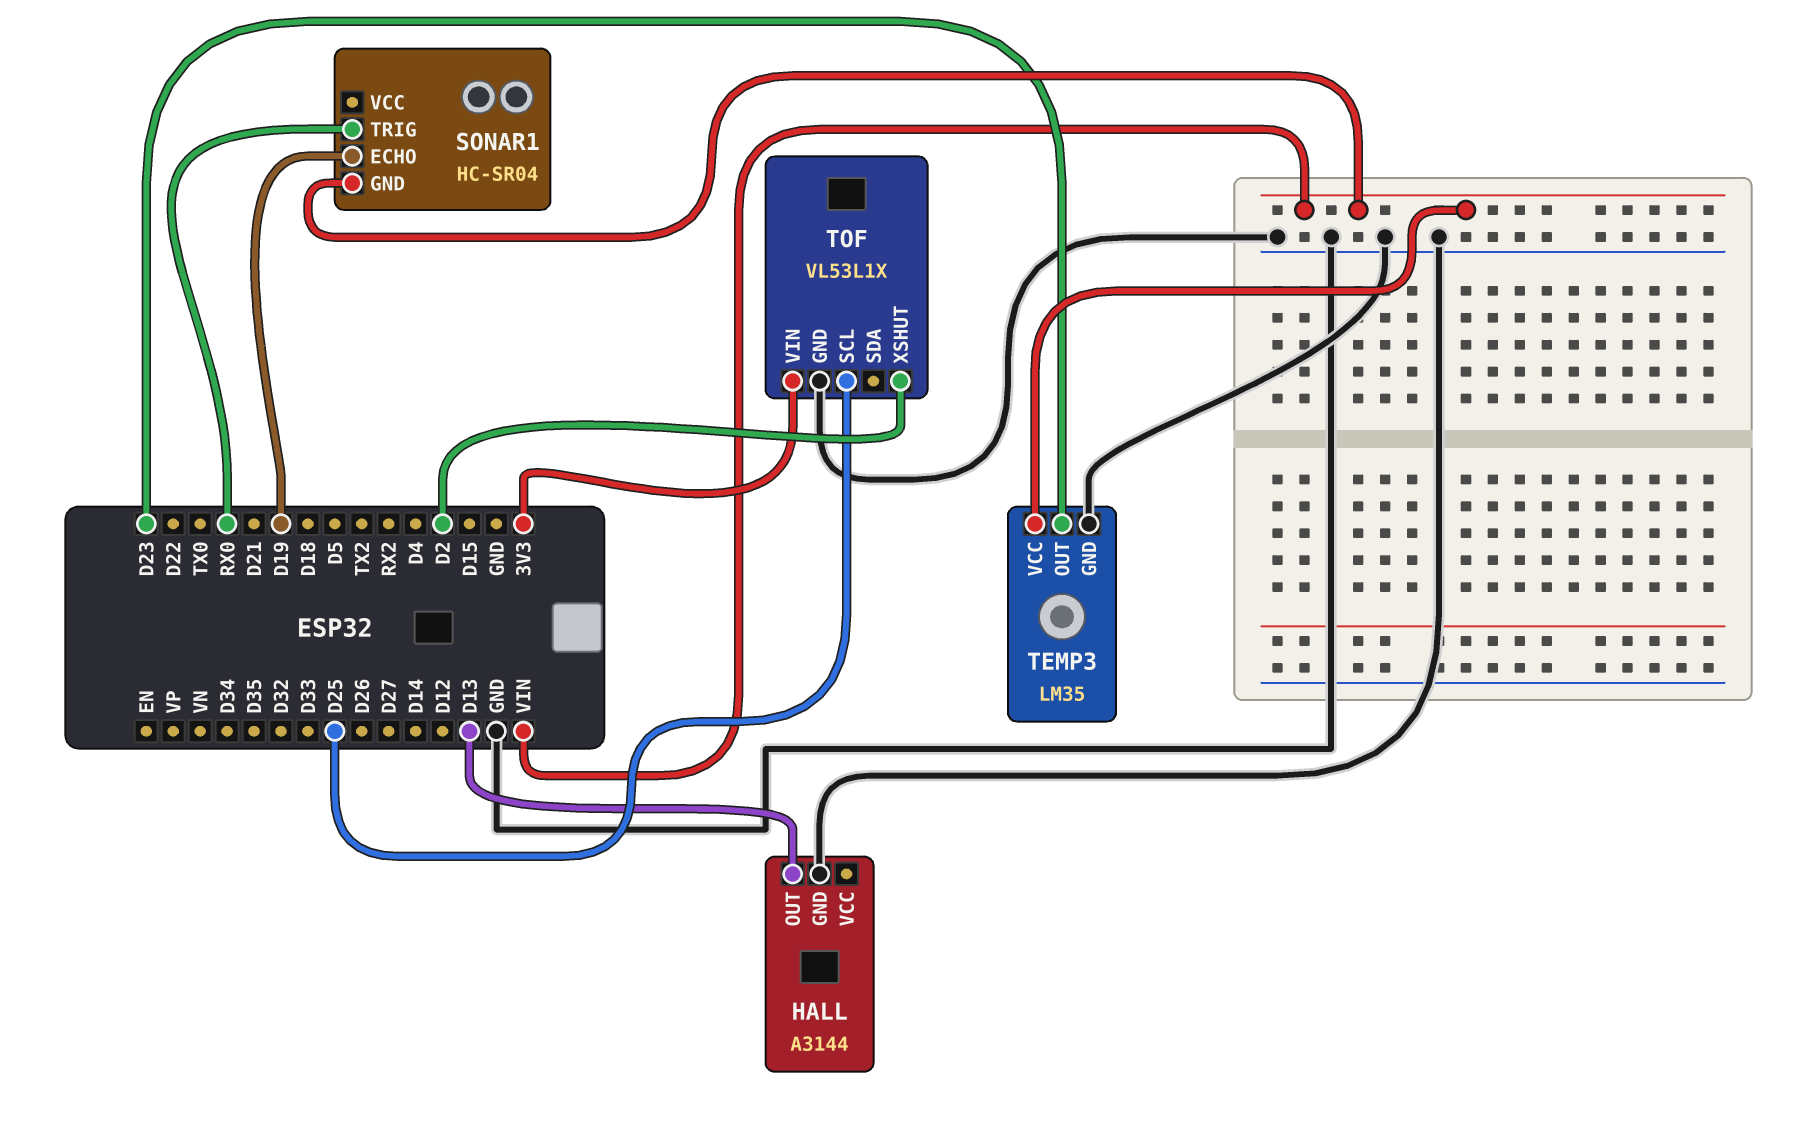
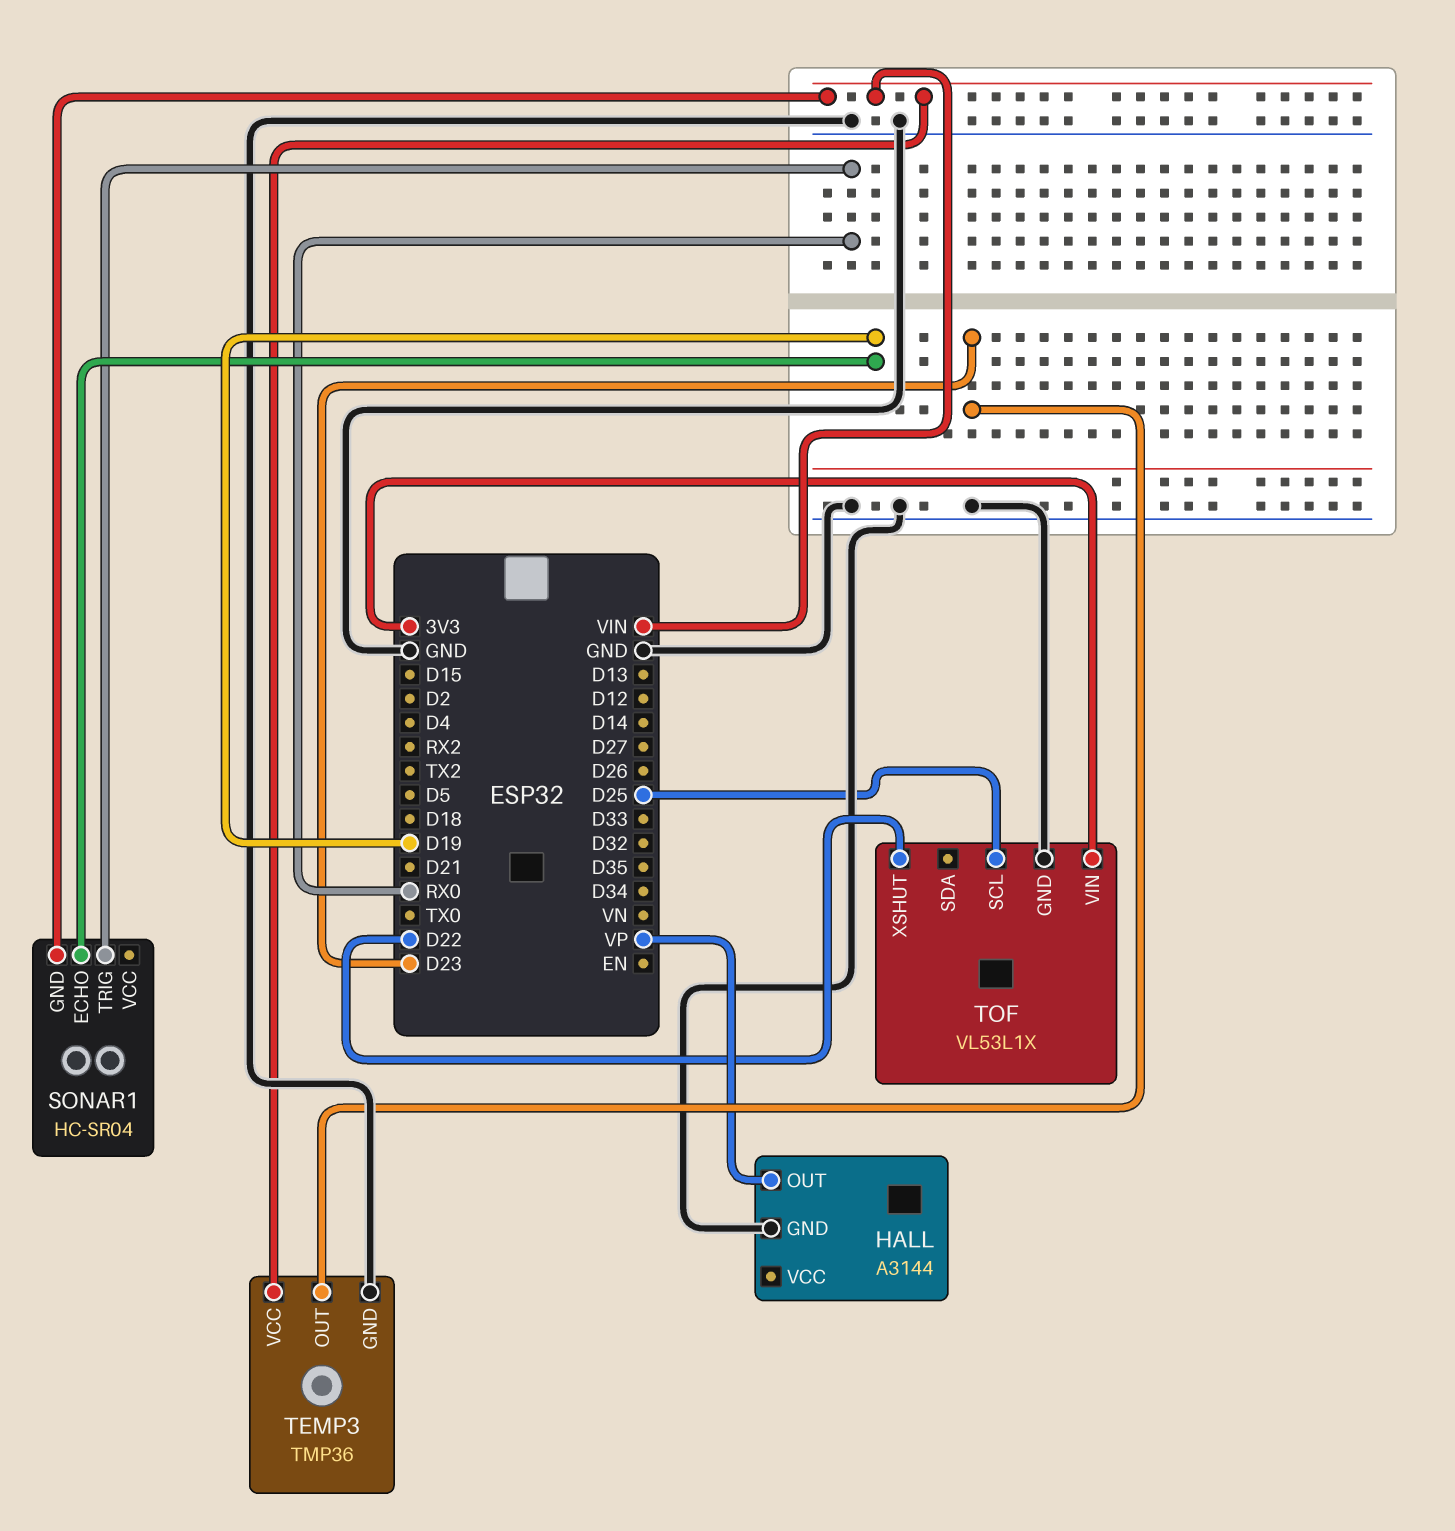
HALL pin OUT: D13 -> VP
TEMP3: LM35 -> TMP36
TOF pin XSHUT: D2 -> D22

